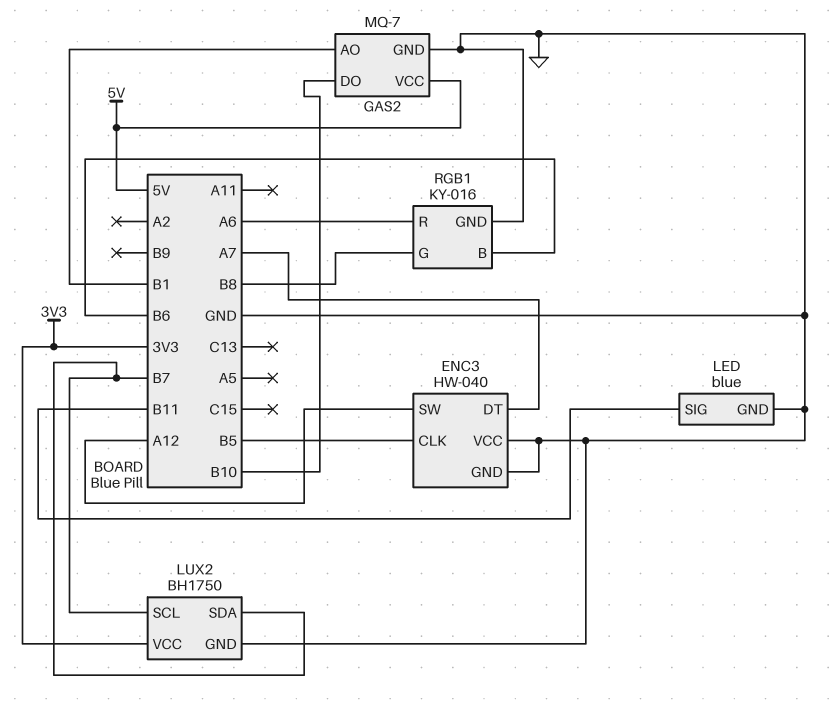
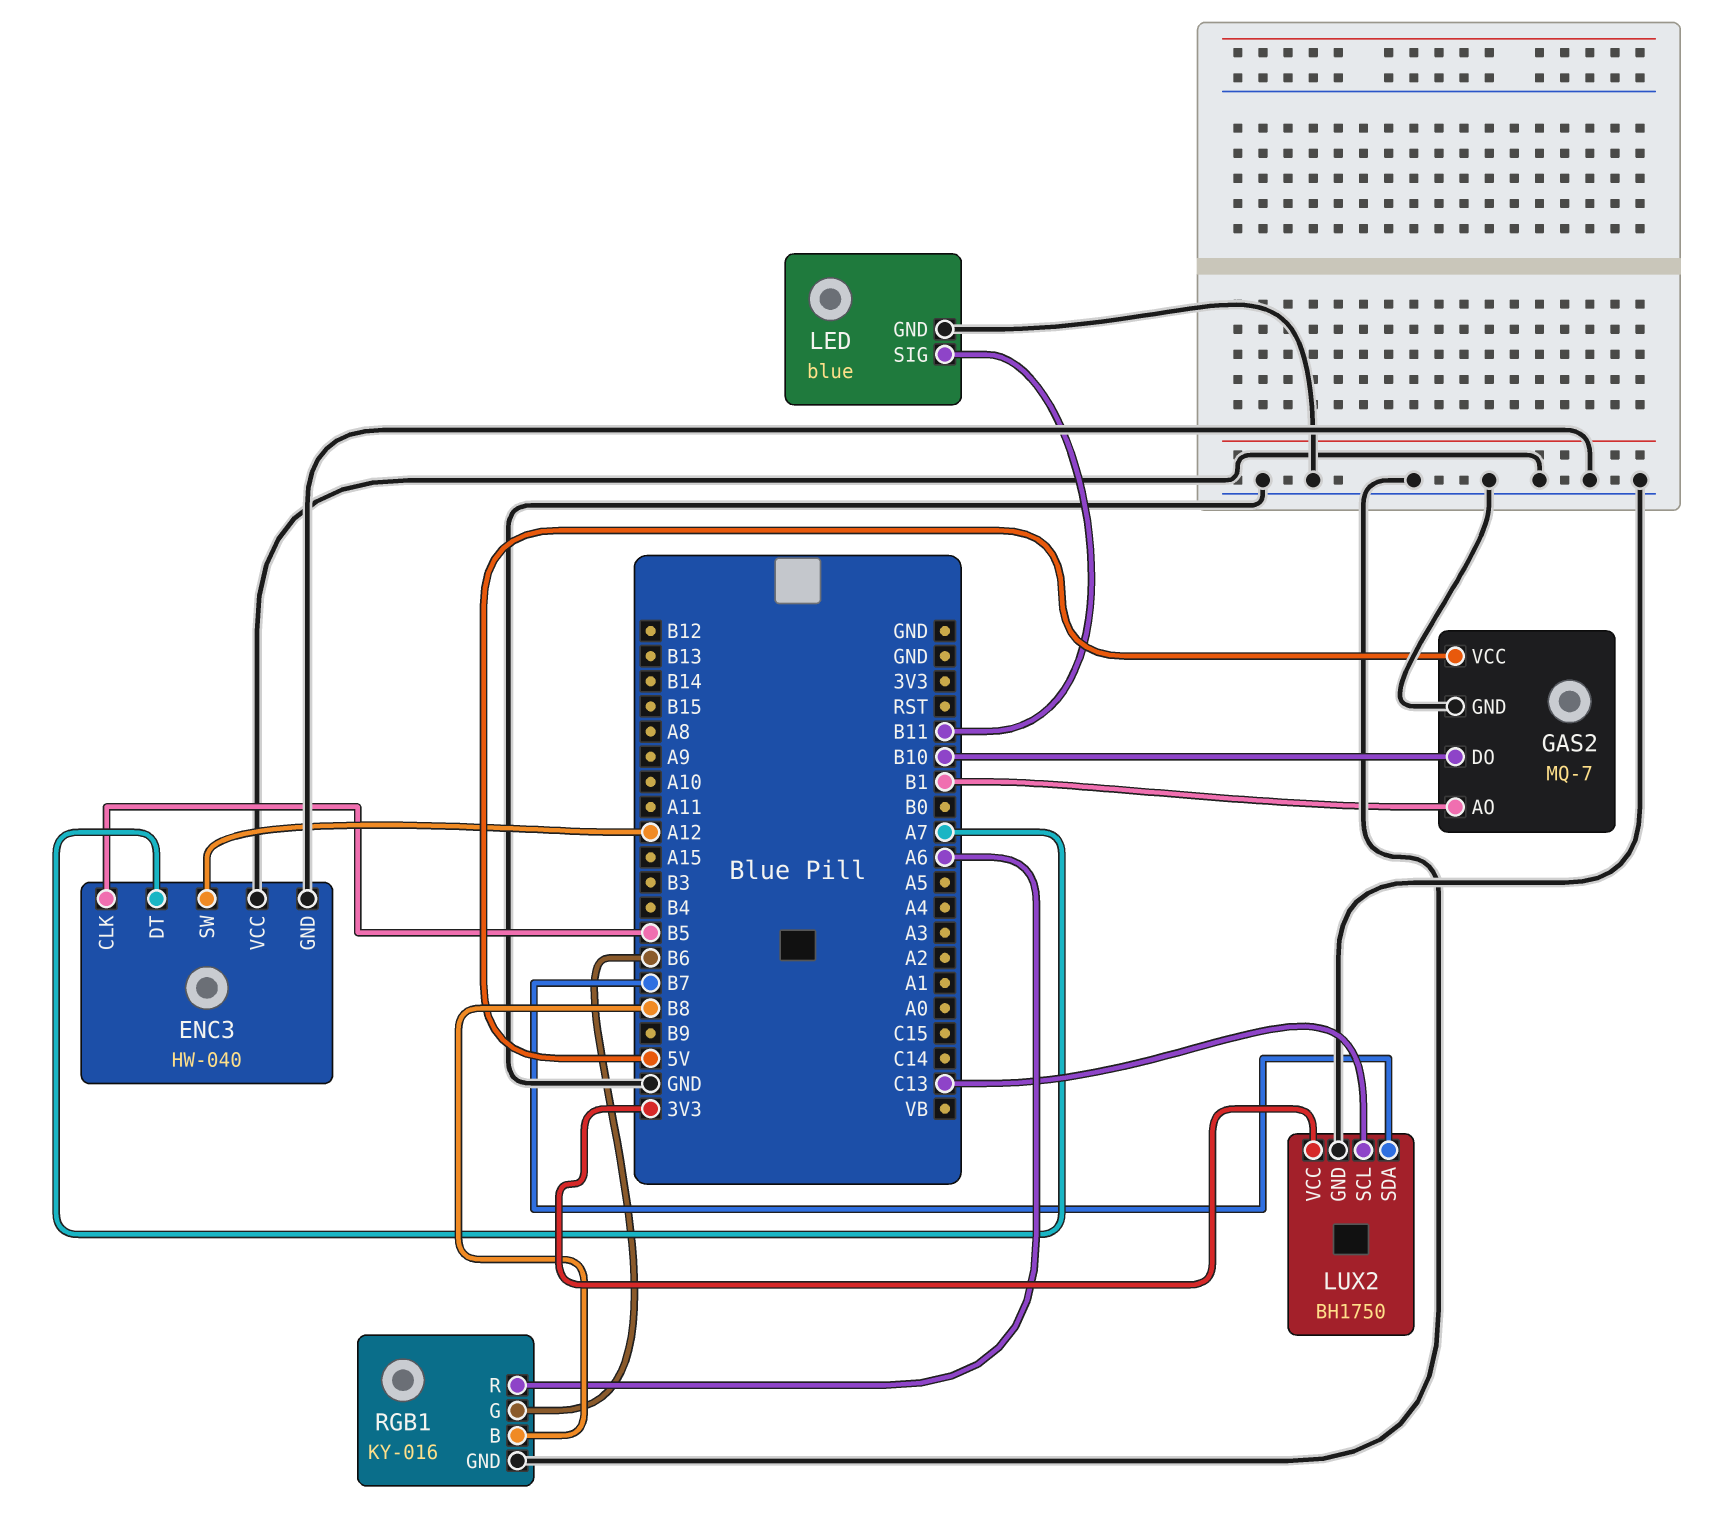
LUX2 pin SCL: B7 -> C13
RGB1 pin B: B6 -> B8
RGB1 pin G: B8 -> B6

